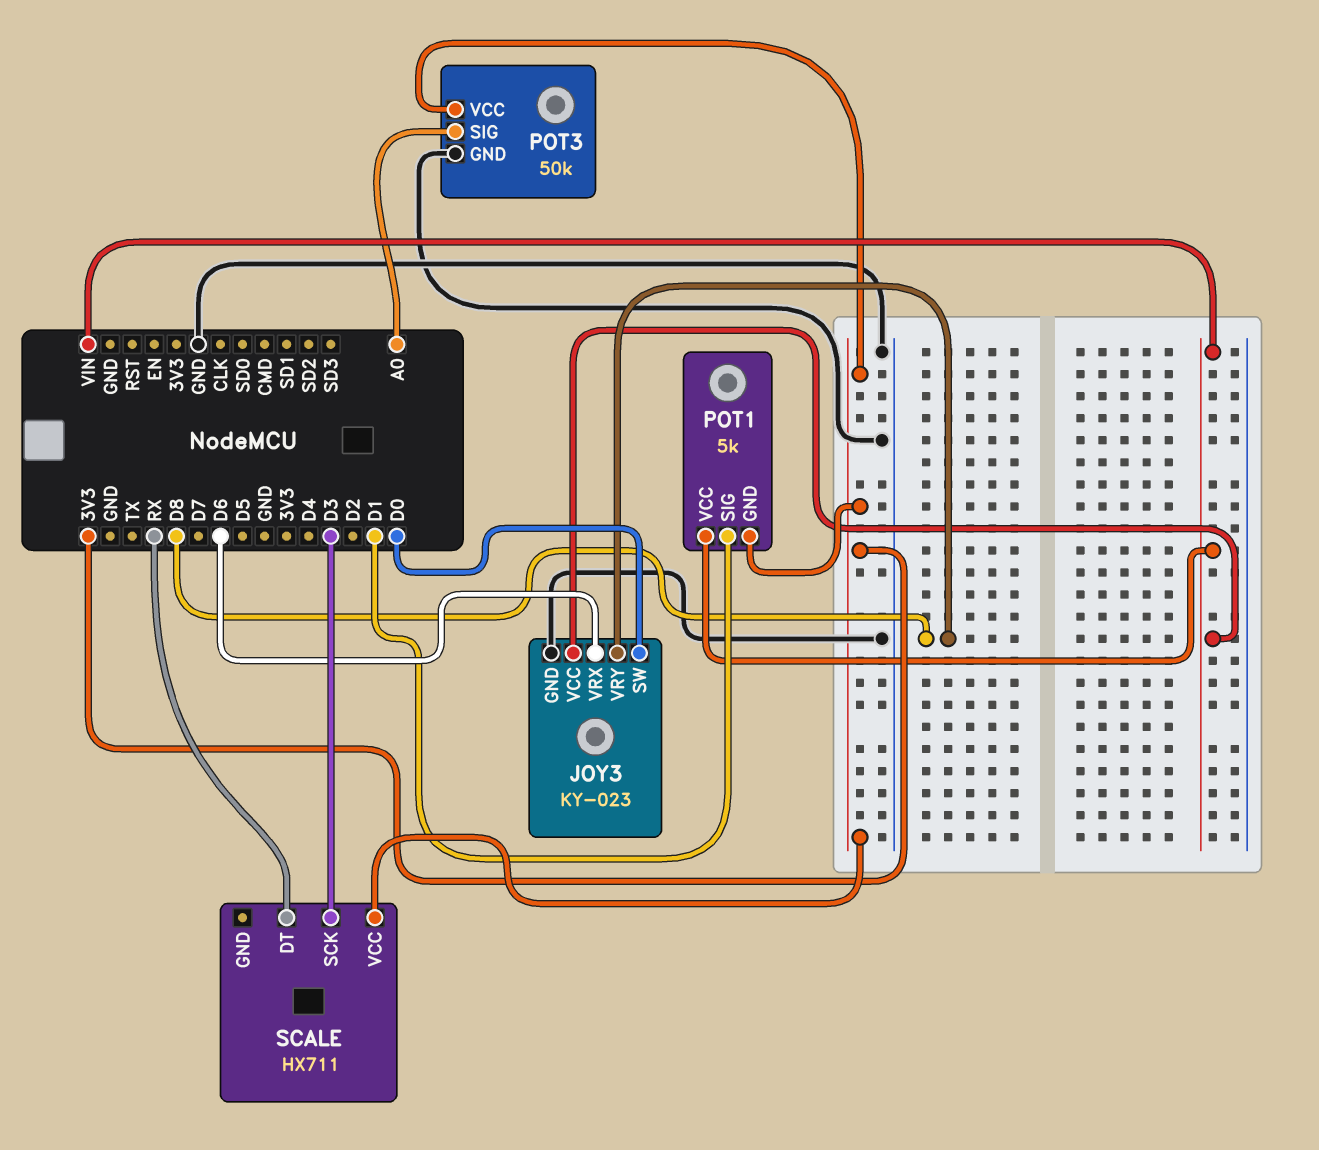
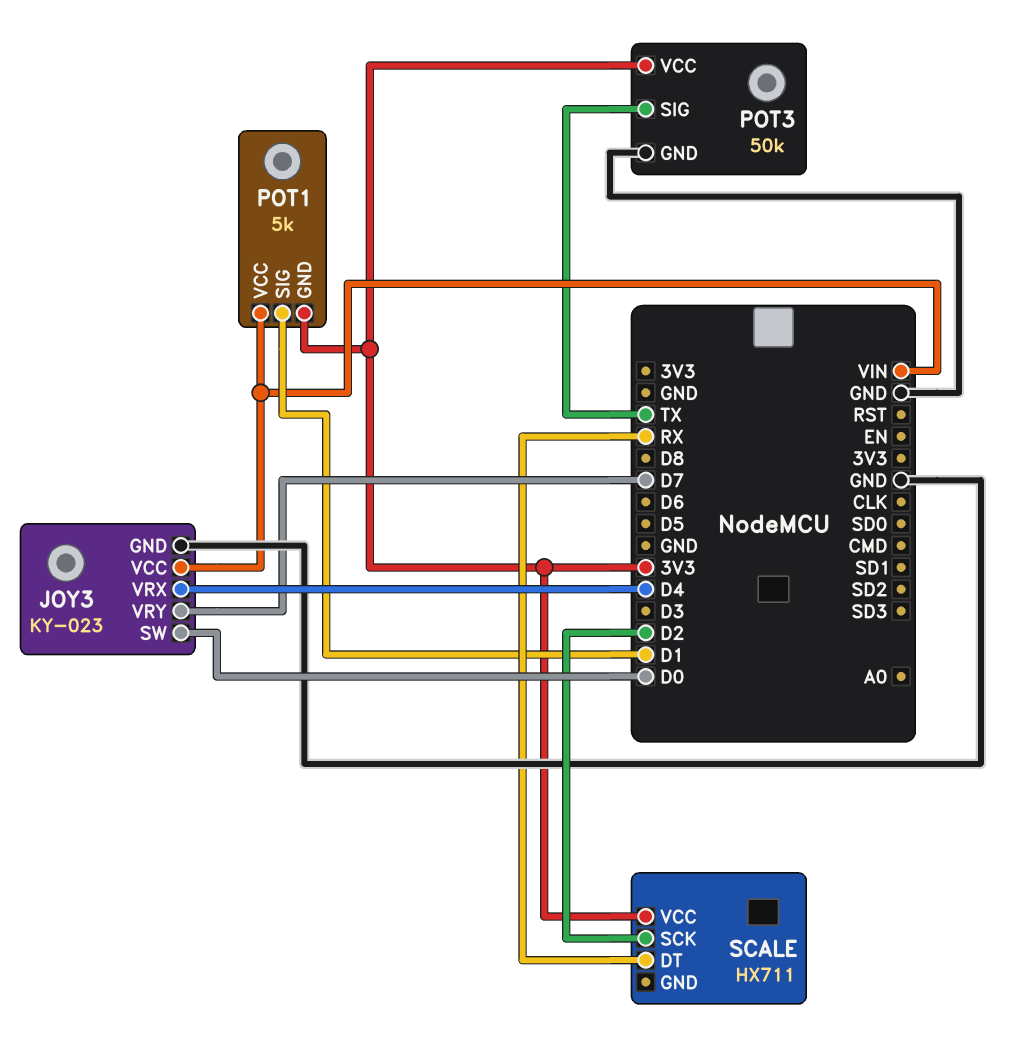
JOY3 pin VRX: D6 -> D4
JOY3 pin VRY: D8 -> D7
POT3 pin SIG: A0 -> TX
SCALE pin SCK: D3 -> D2

